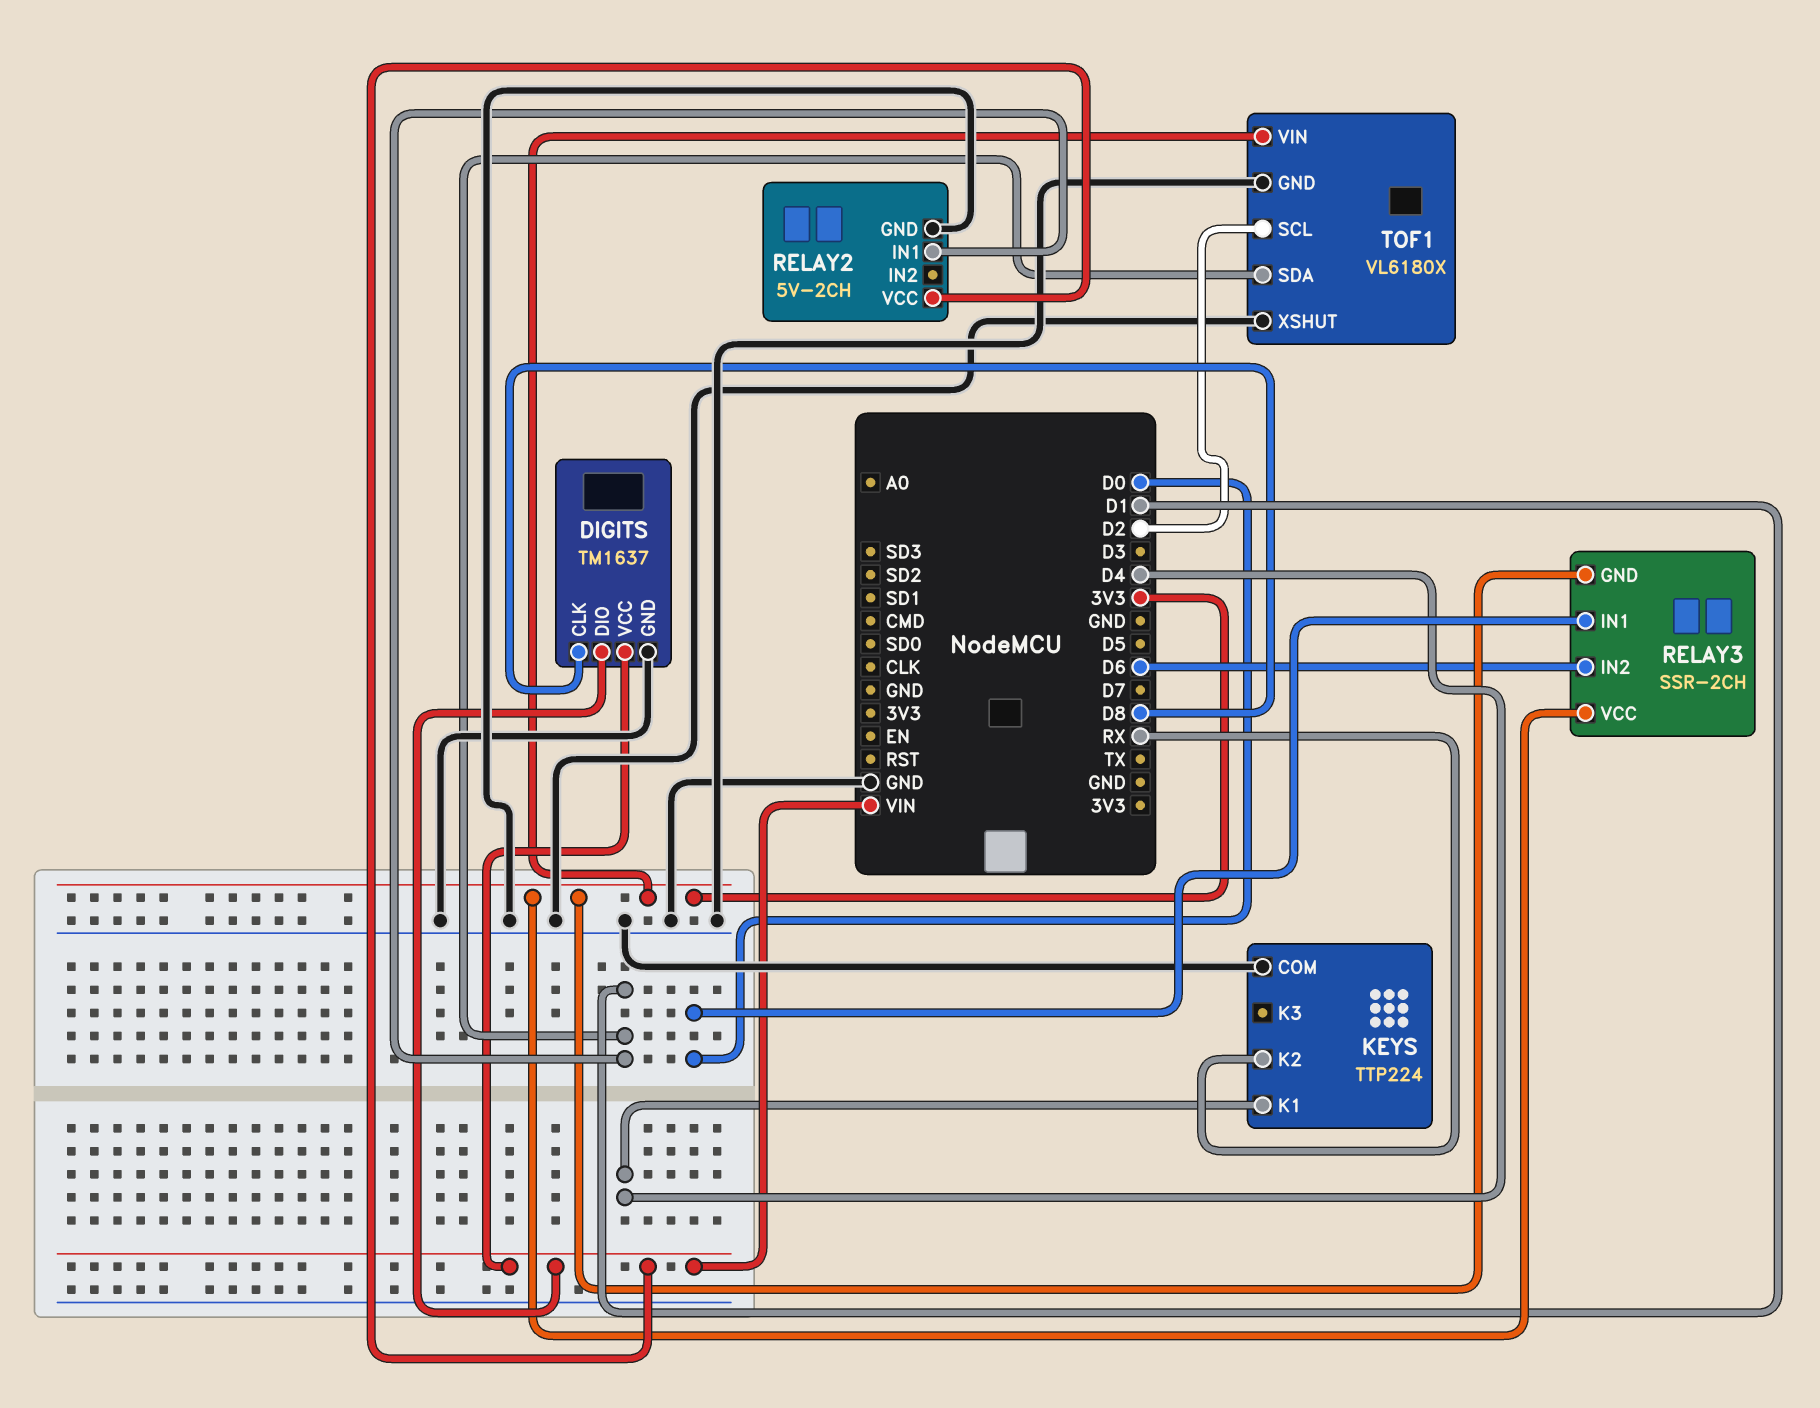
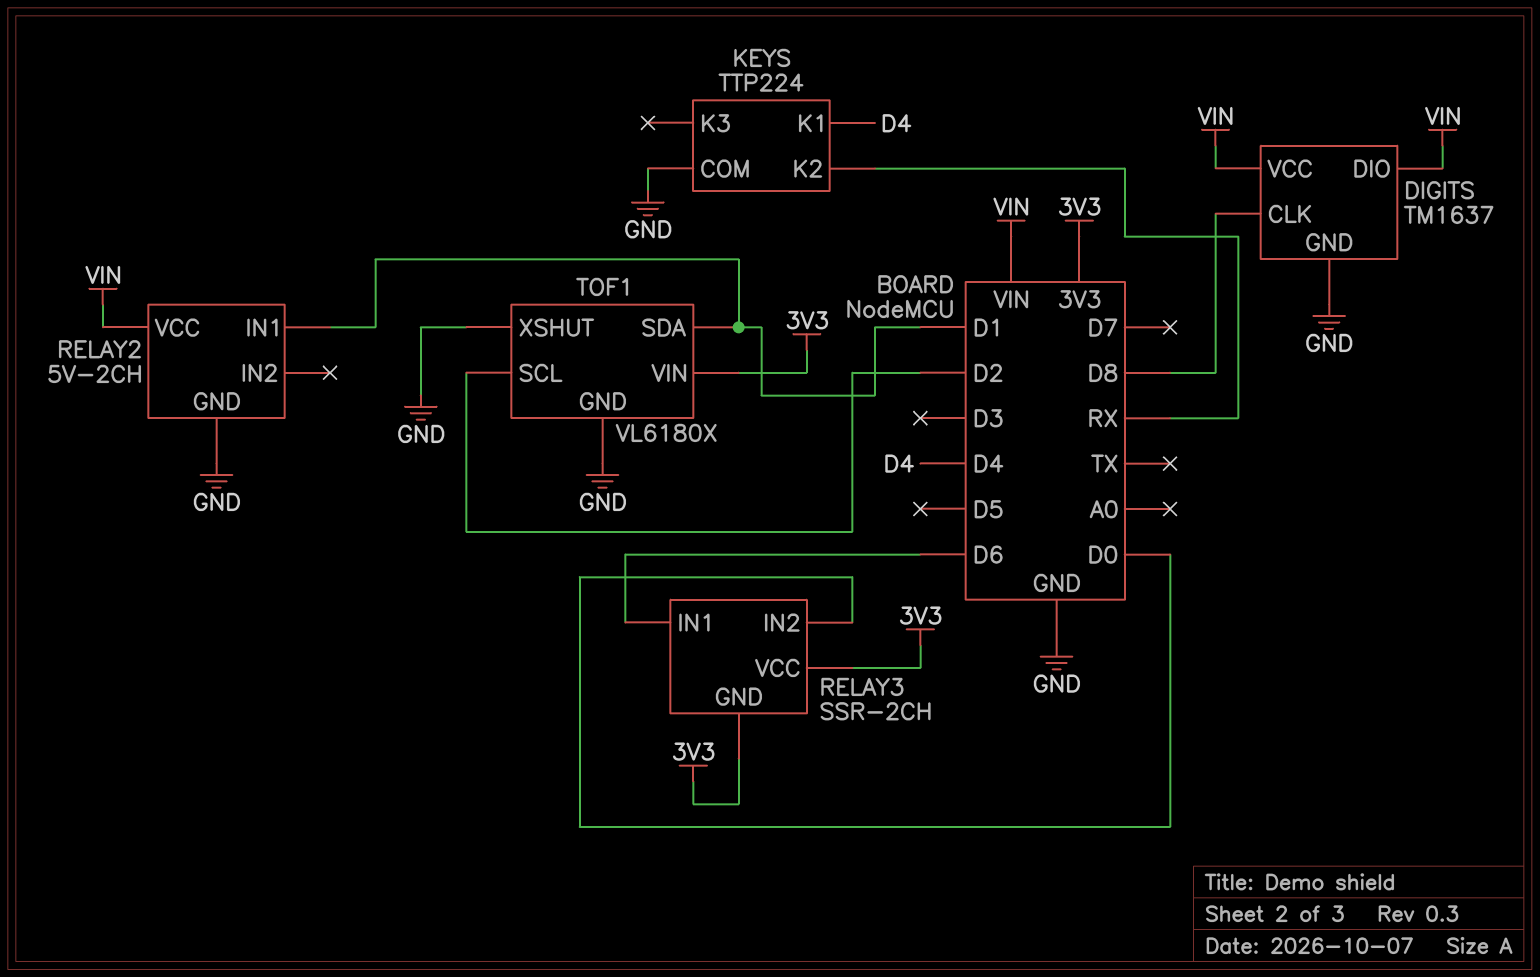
RELAY3 pin IN1: D0 -> D6
RELAY3 pin IN2: D6 -> D0

